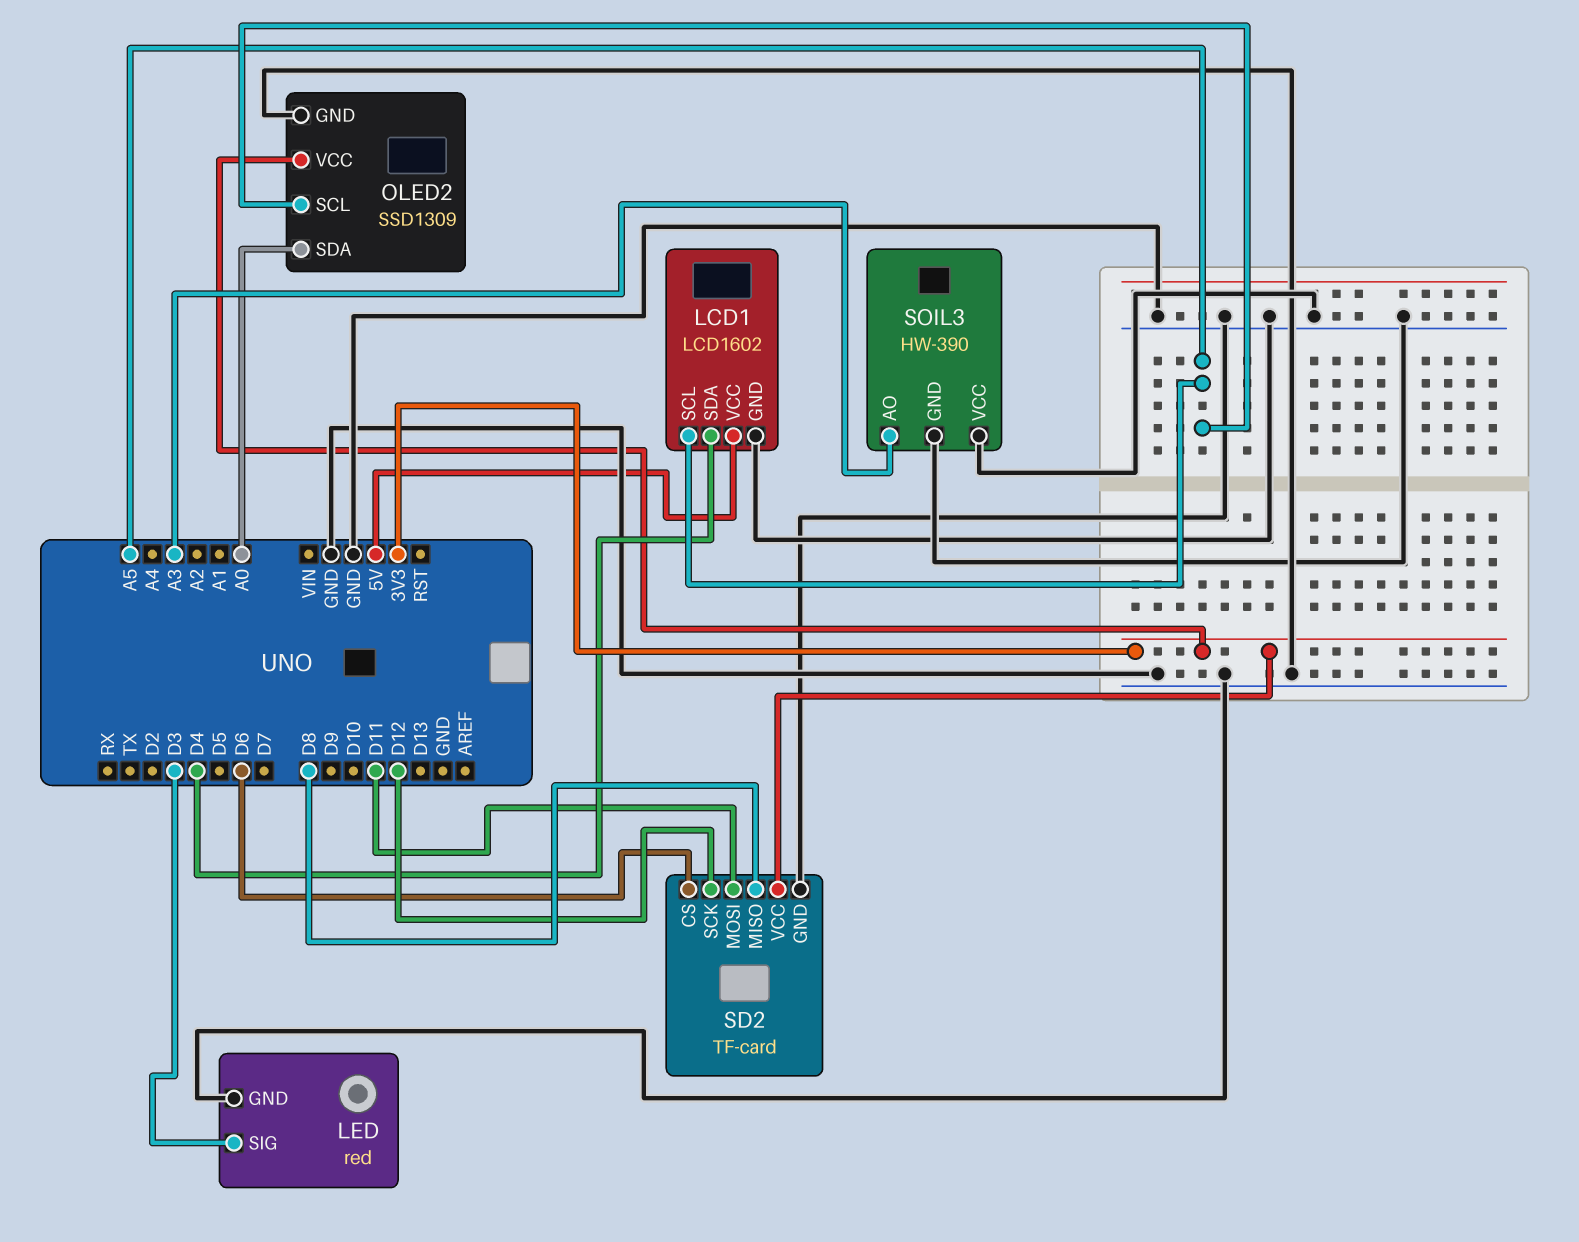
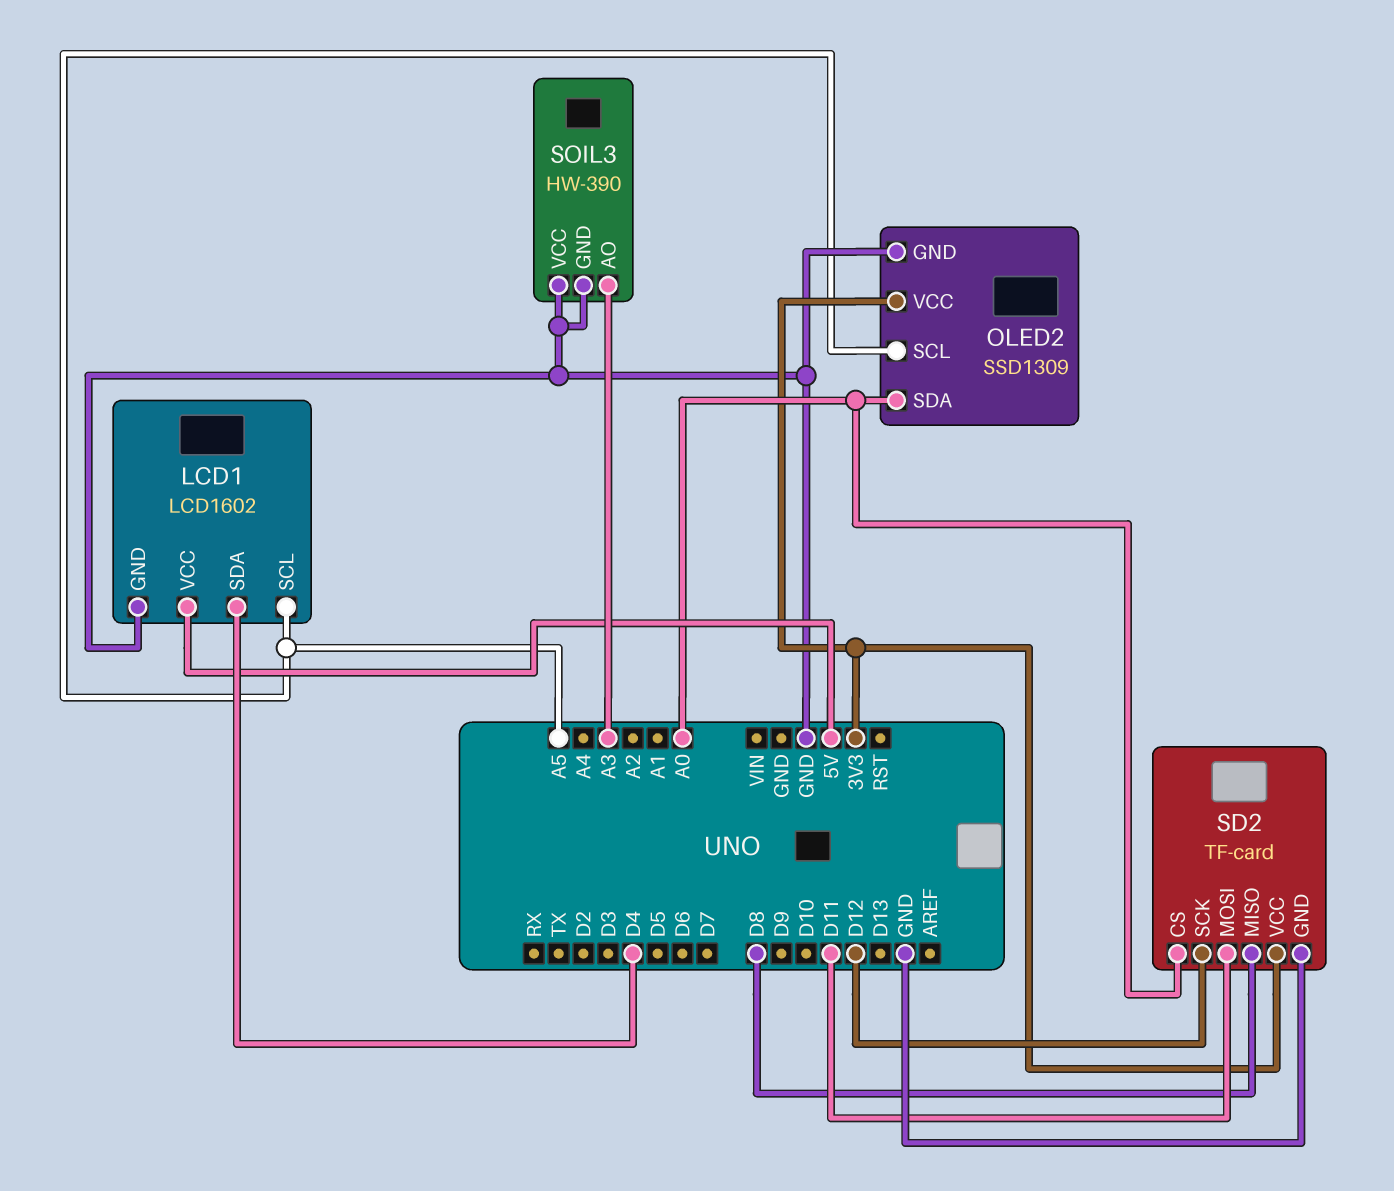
LED: red -> none
LED pin GND: GND -> none
LED pin SIG: D3 -> none
SD2 pin CS: D6 -> A0

